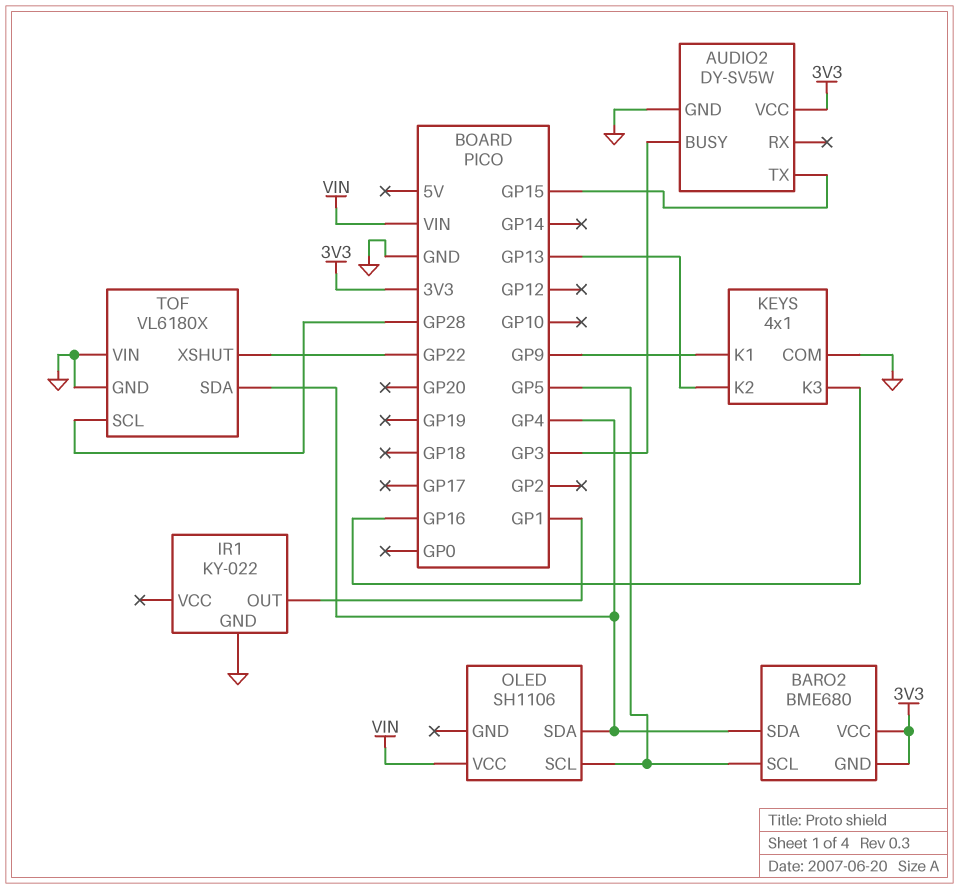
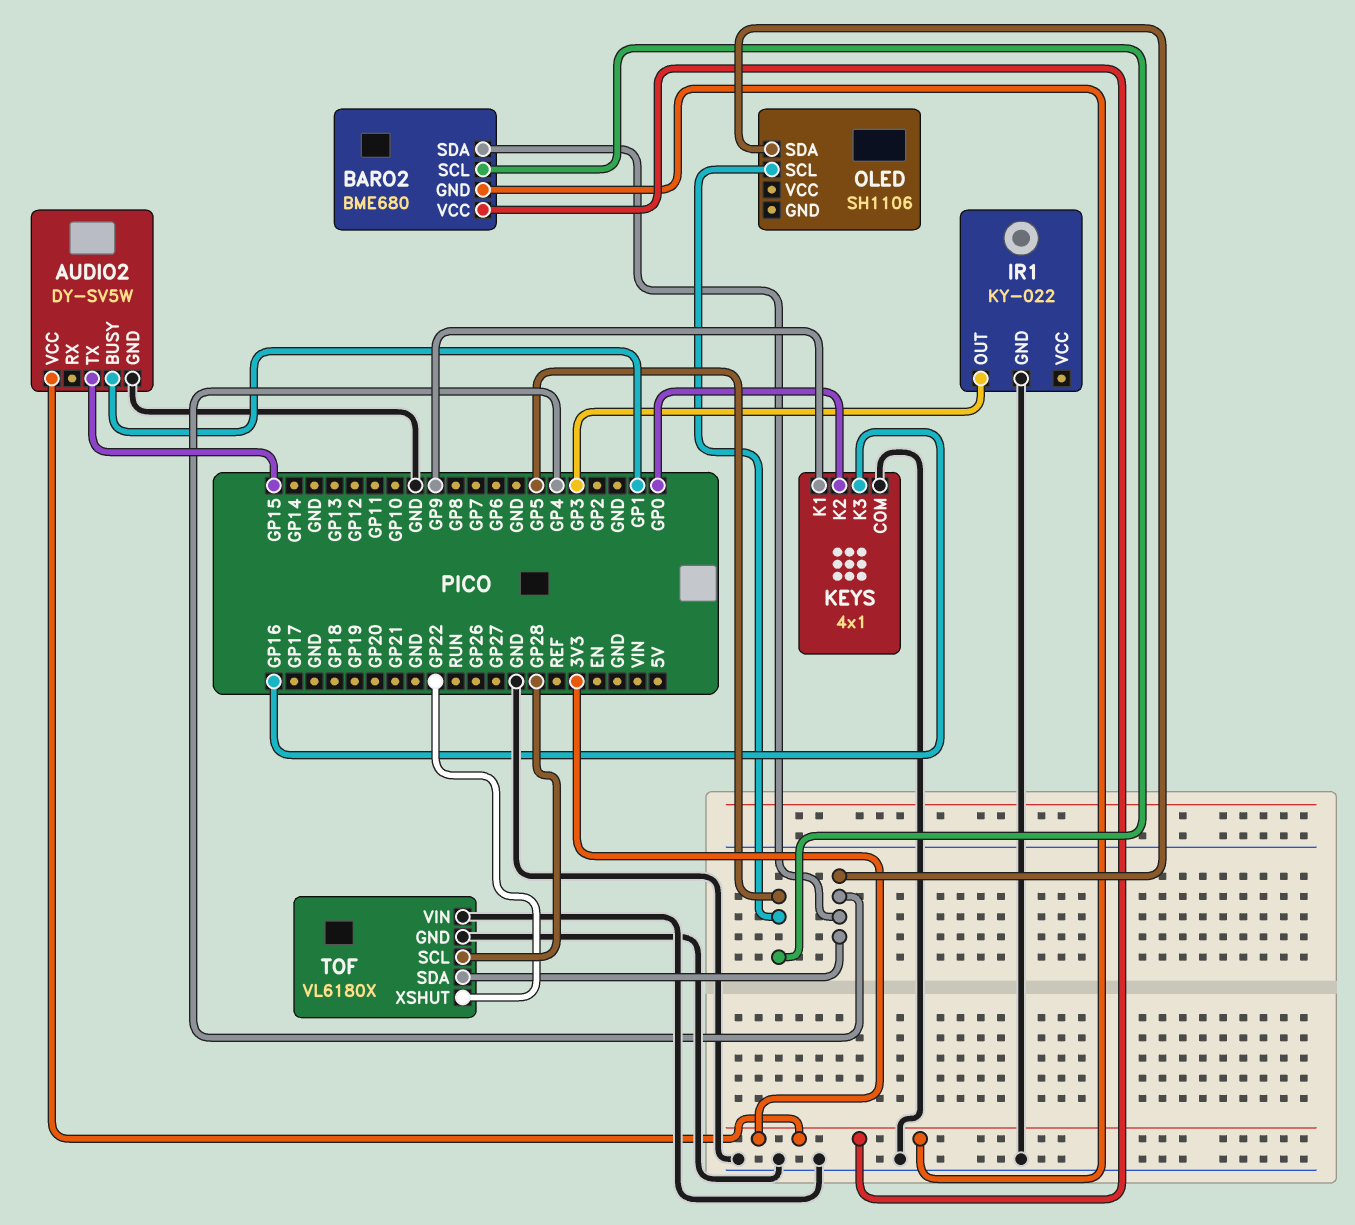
AUDIO2 pin BUSY: GP3 -> GP1
IR1 pin OUT: GP1 -> GP3
KEYS pin K2: GP13 -> GP0
OLED pin VCC: VIN -> none

